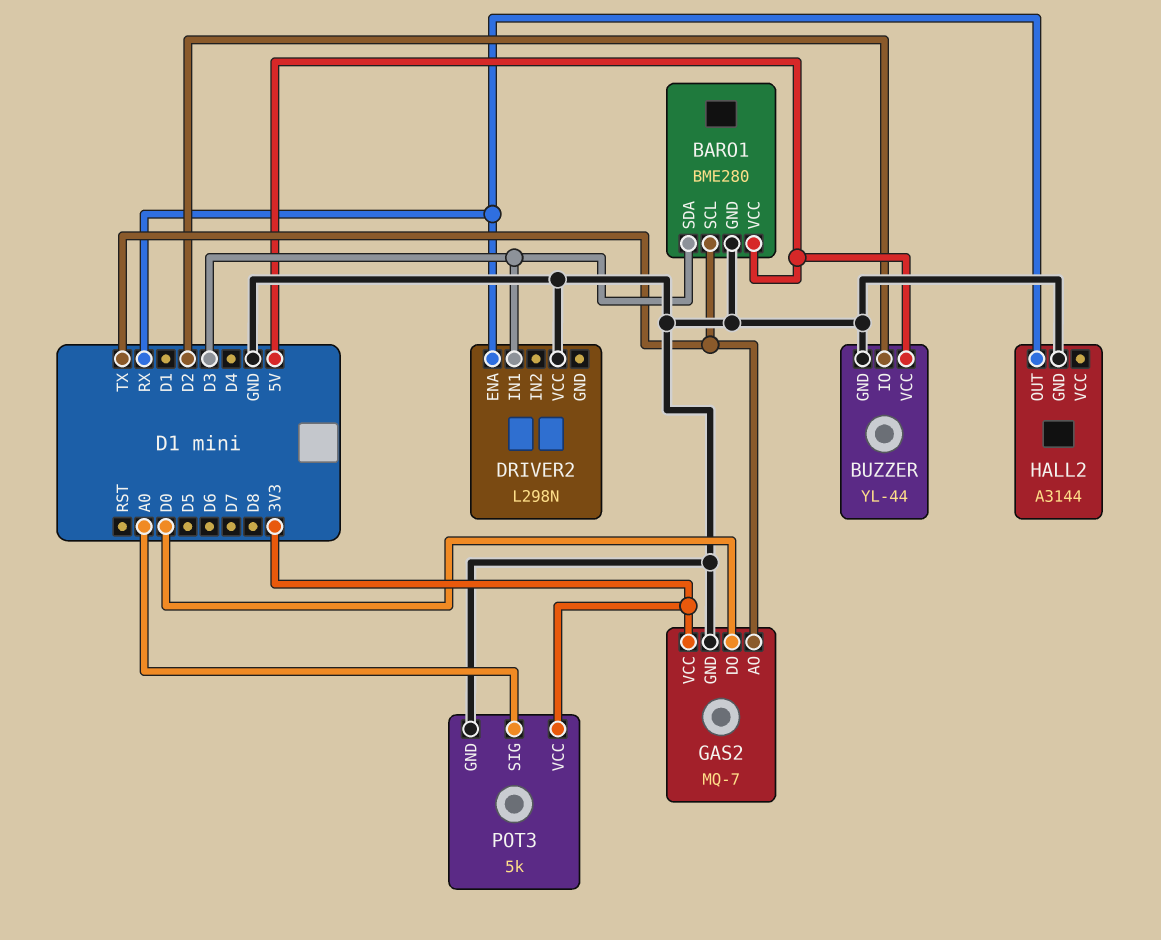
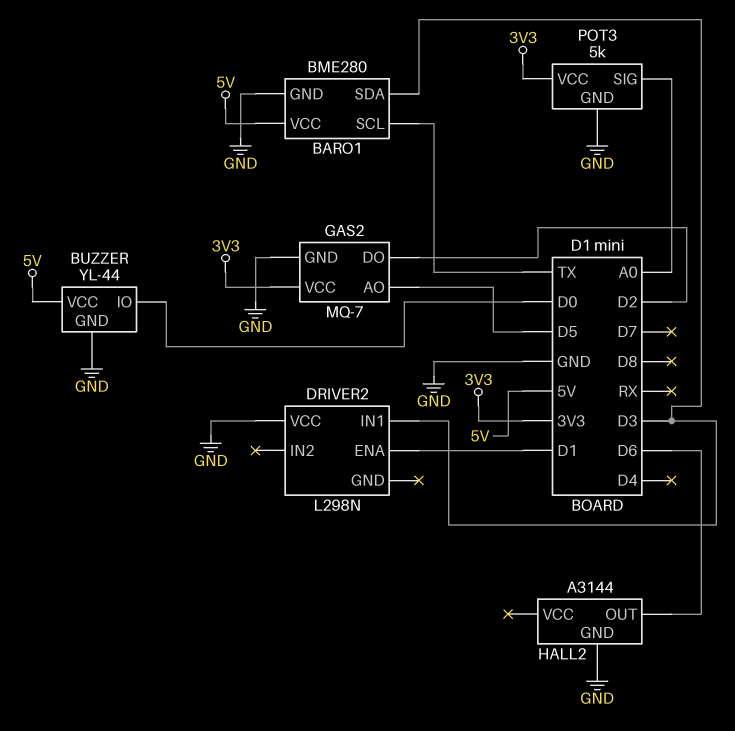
BUZZER pin IO: D2 -> D0
DRIVER2 pin ENA: RX -> D1
GAS2 pin AO: TX -> D5
GAS2 pin DO: D0 -> D2
HALL2 pin OUT: RX -> D6

